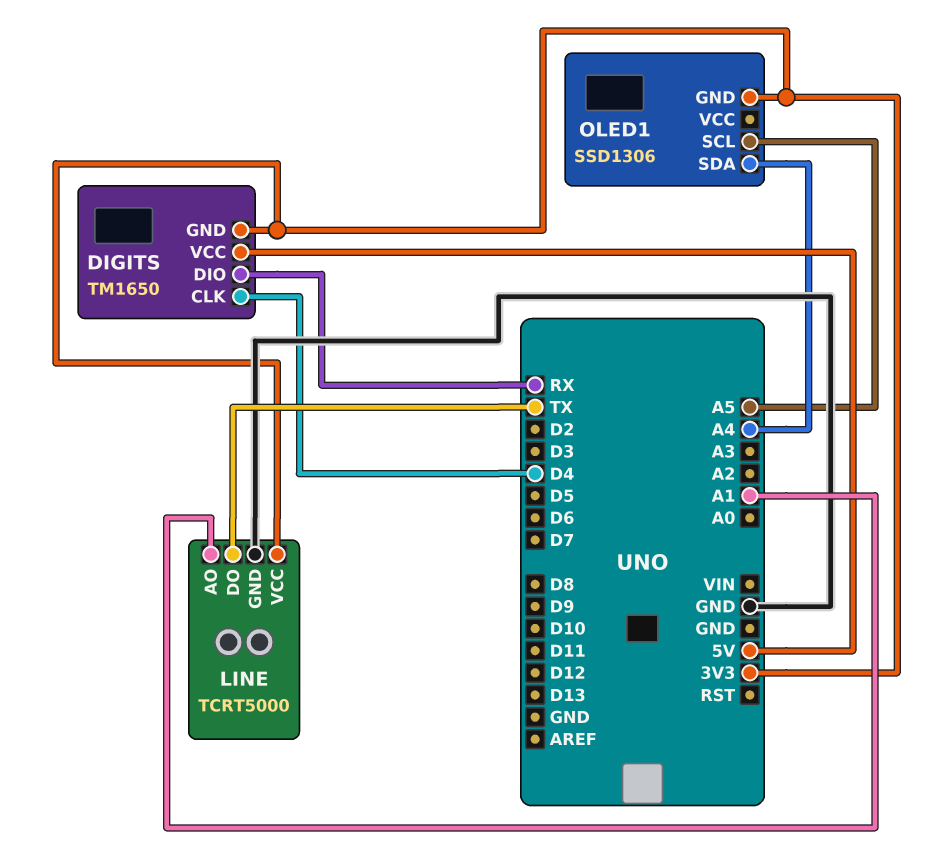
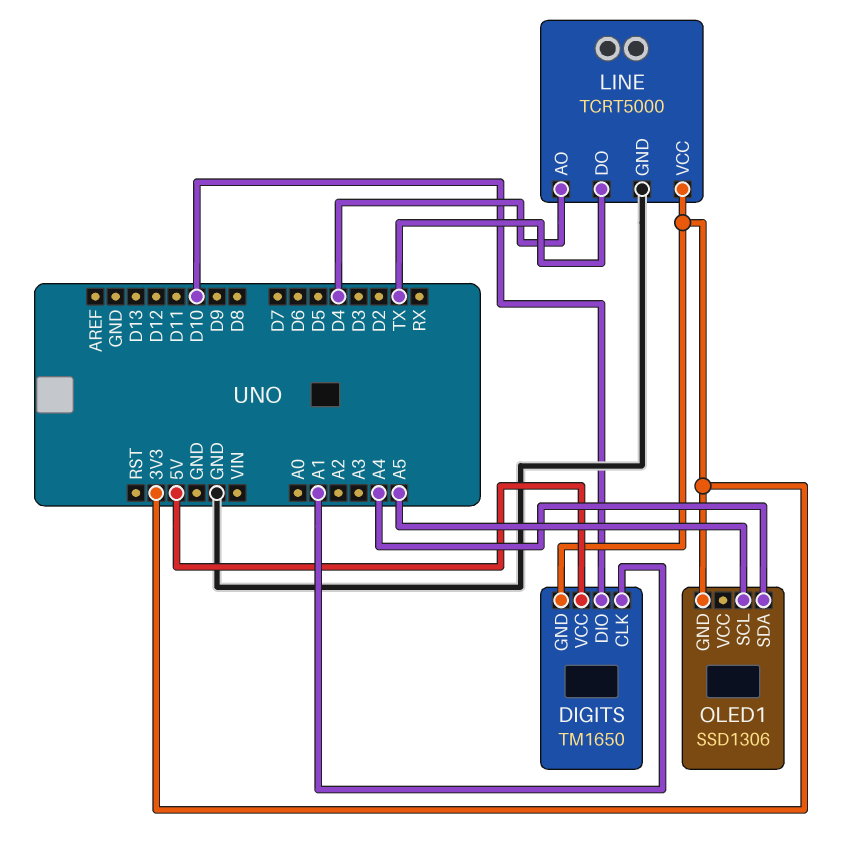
DIGITS pin CLK: D4 -> A1
DIGITS pin DIO: RX -> D10
LINE pin AO: A1 -> D4

